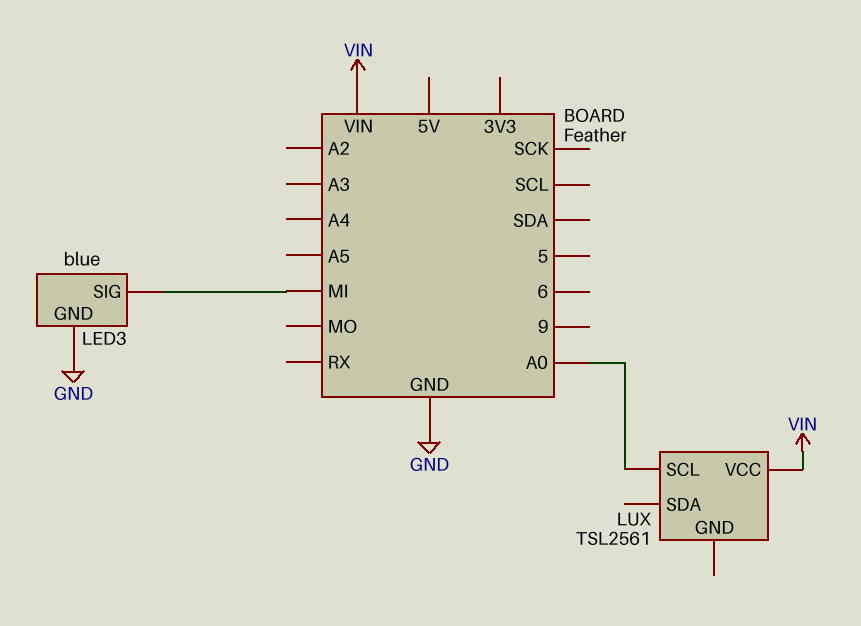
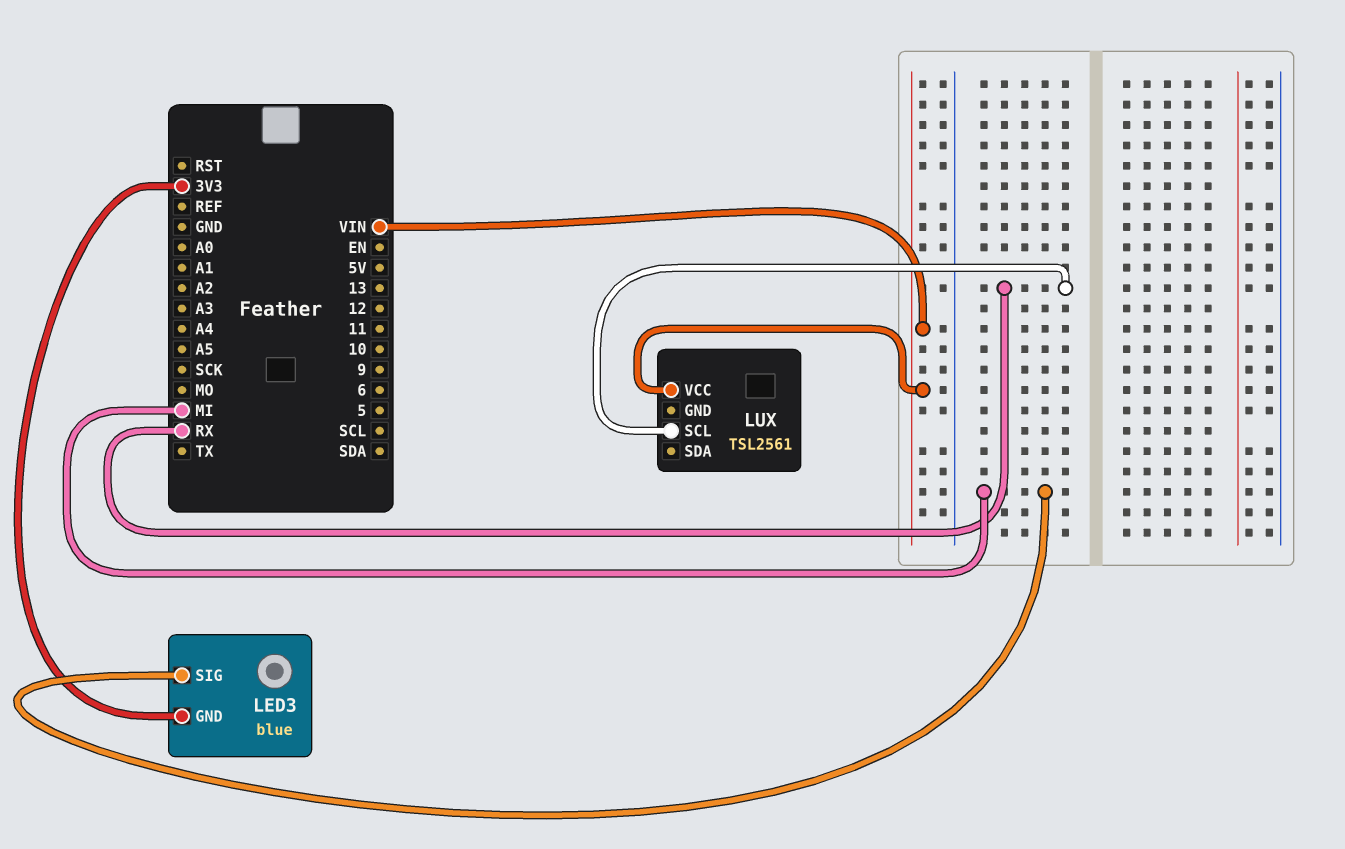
LED3 pin GND: GND -> 3V3
LUX pin SCL: A0 -> RX

